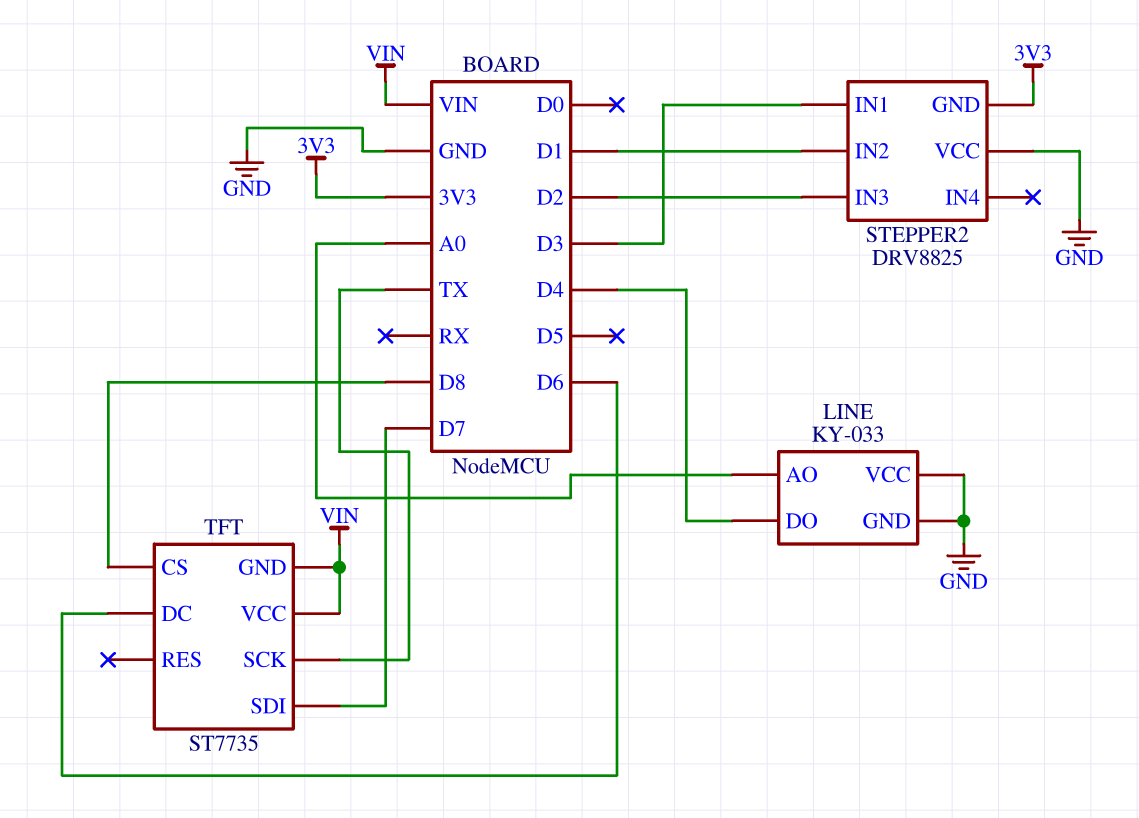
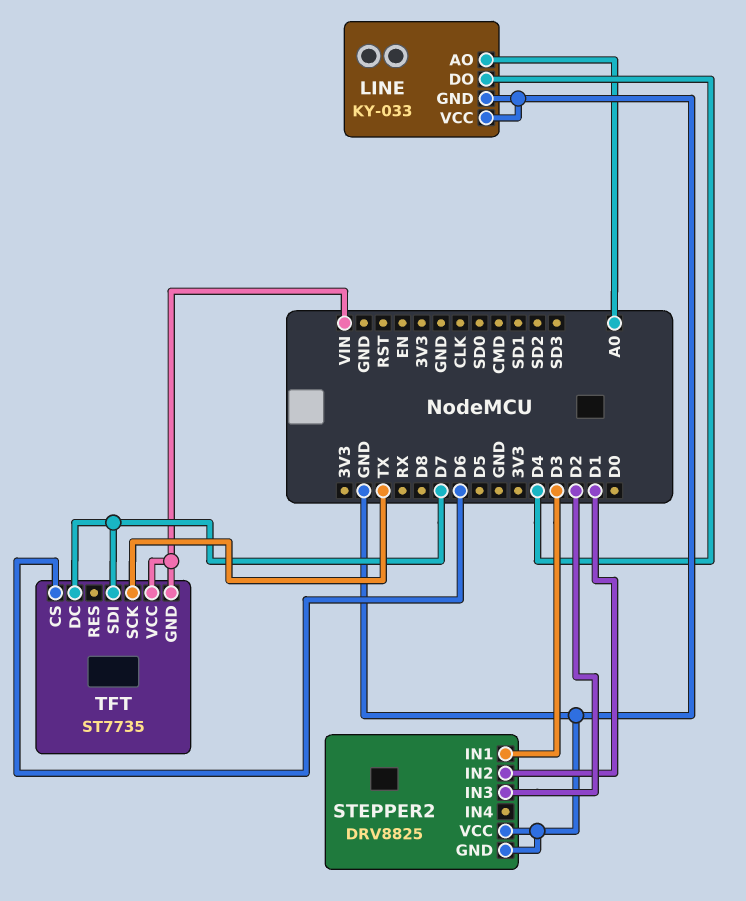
STEPPER2 pin GND: 3V3 -> GND
TFT pin CS: D8 -> D6
TFT pin DC: D6 -> D7

